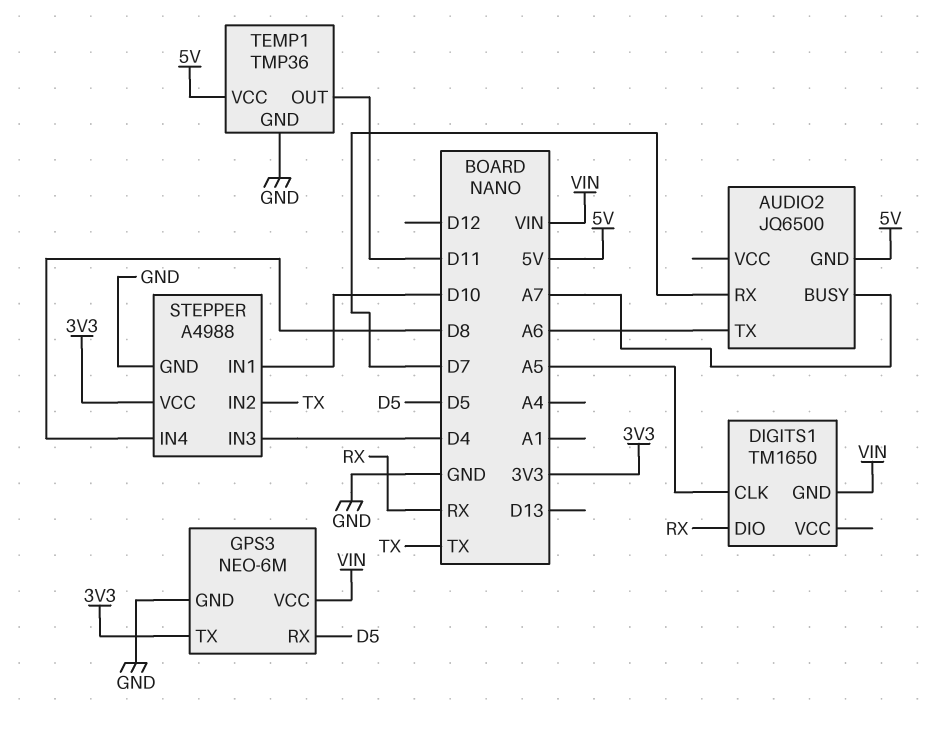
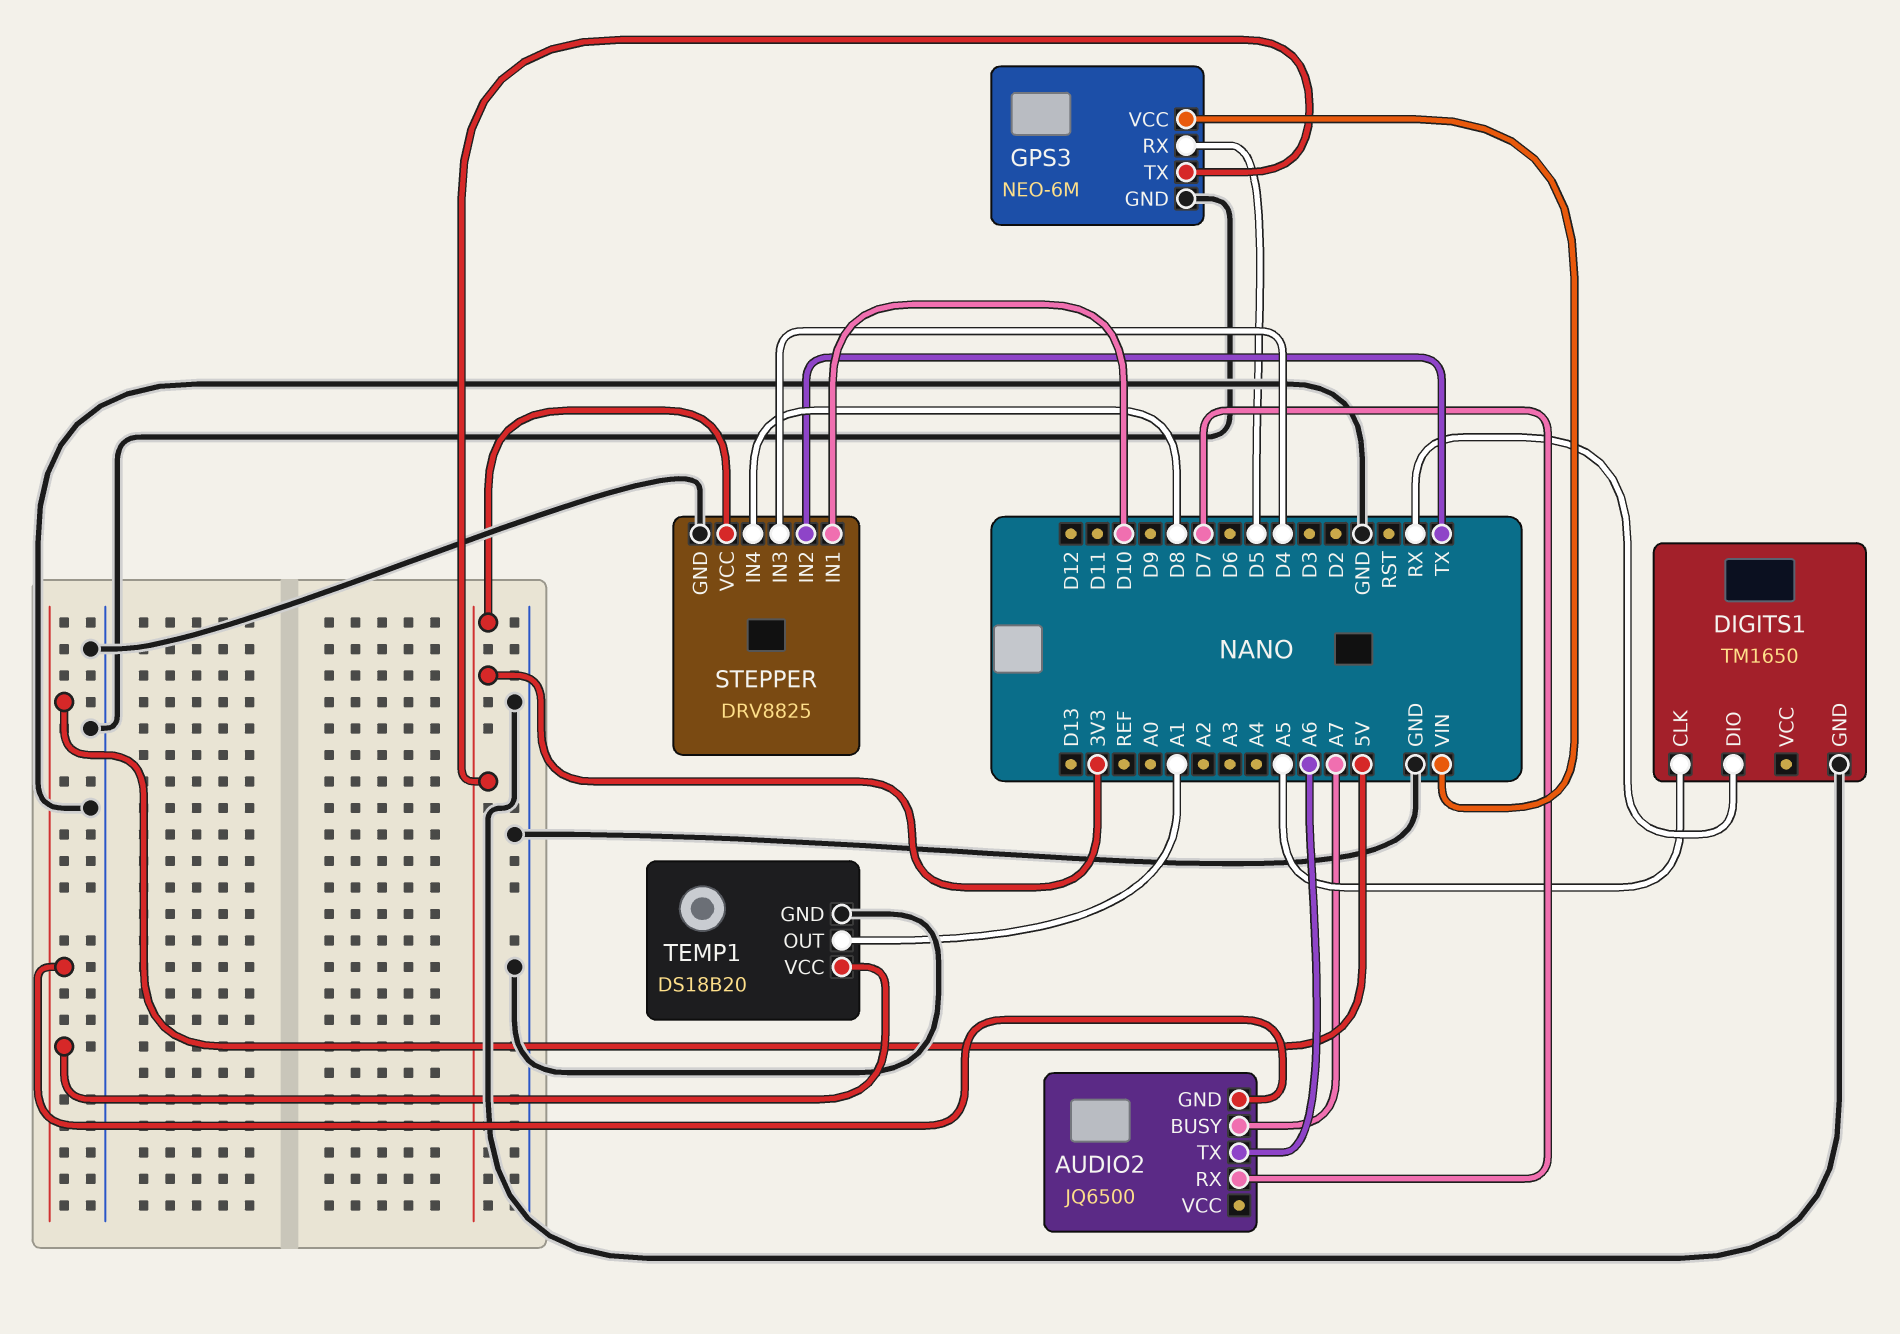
DIGITS1 pin GND: VIN -> GND
STEPPER: A4988 -> DRV8825
TEMP1: TMP36 -> DS18B20
TEMP1 pin OUT: D11 -> A1

